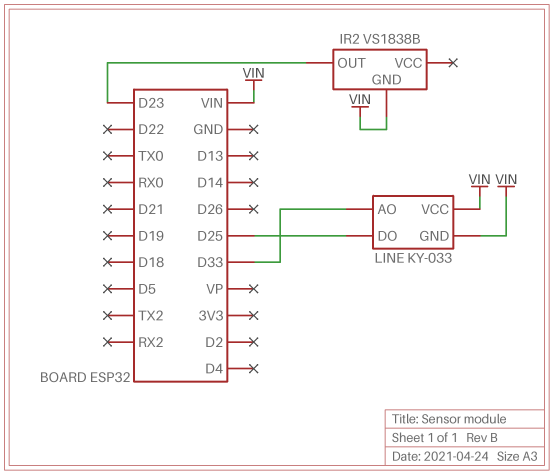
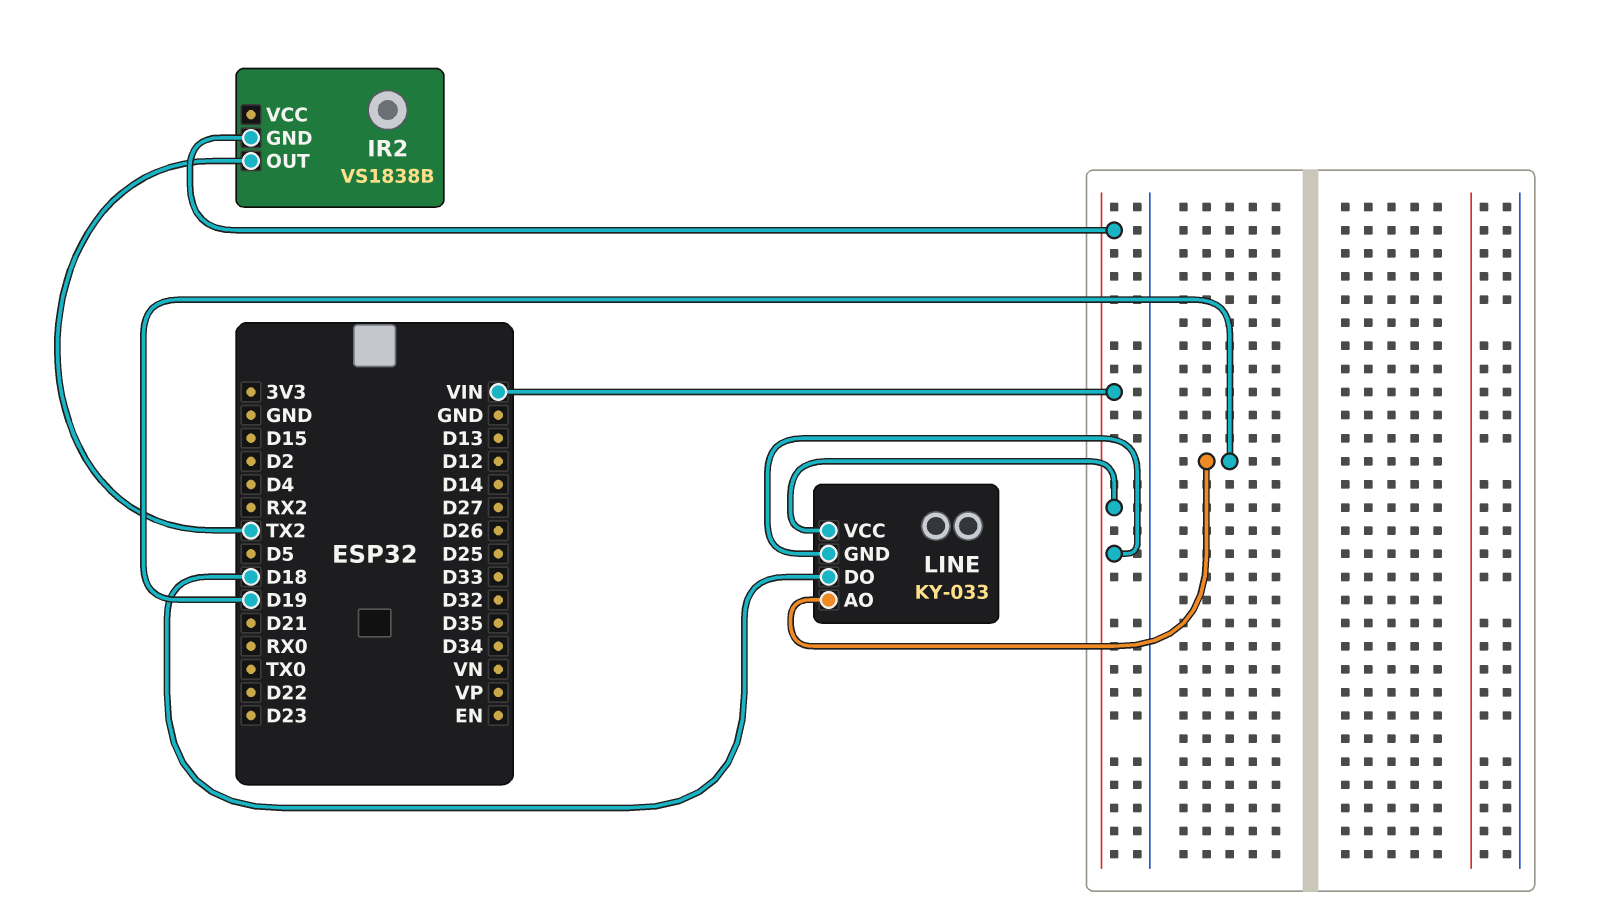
IR2 pin OUT: D23 -> TX2
LINE pin AO: D33 -> D19
LINE pin DO: D25 -> D18

